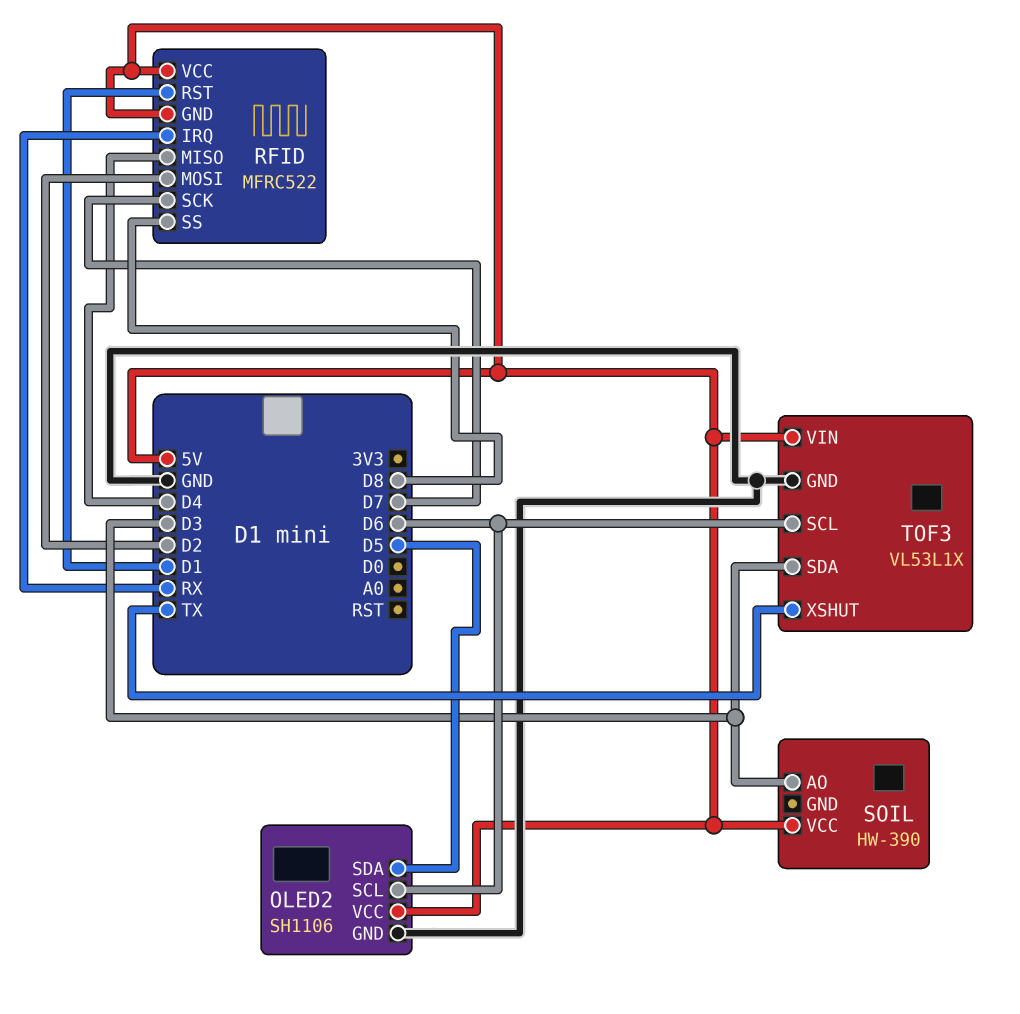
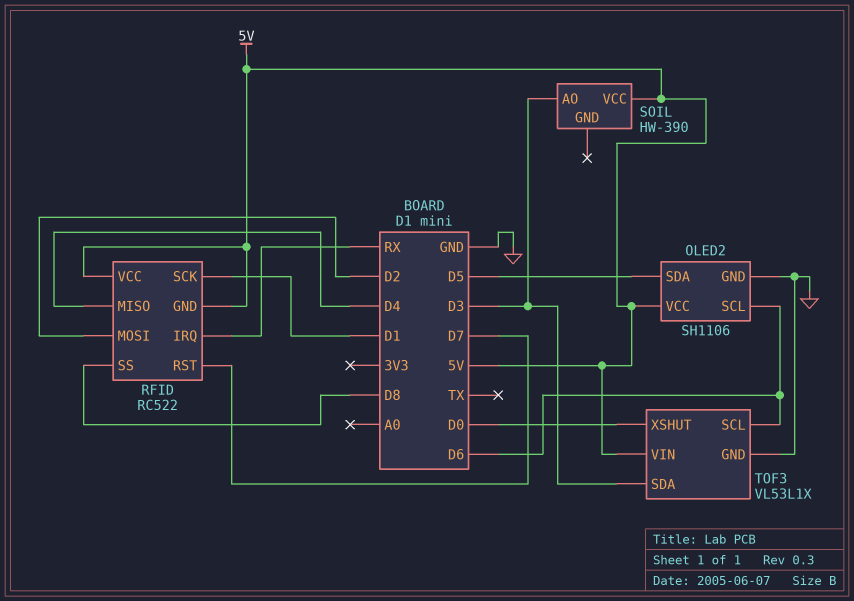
RFID: MFRC522 -> RC522
RFID pin RST: D1 -> D7
RFID pin SCK: D7 -> D1
TOF3 pin XSHUT: TX -> D0

